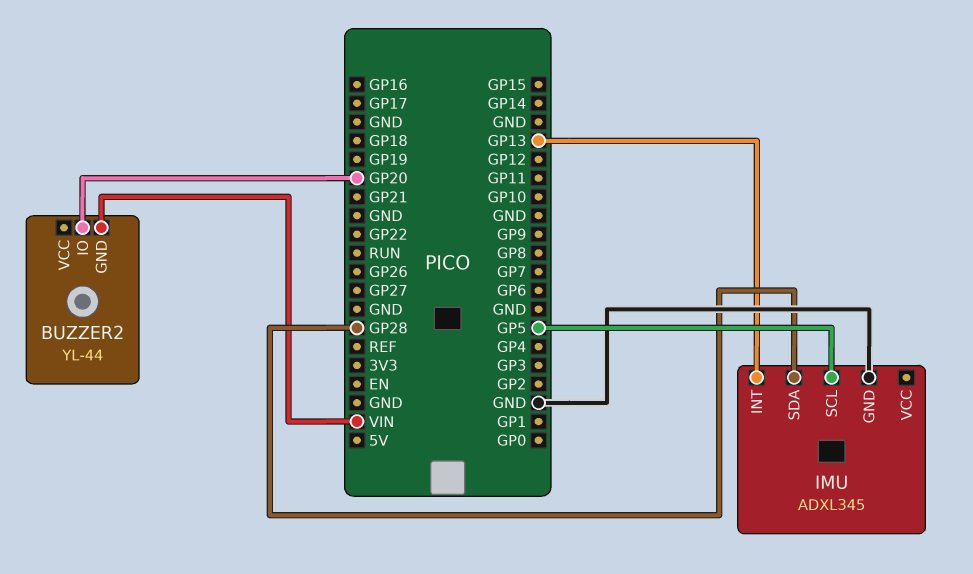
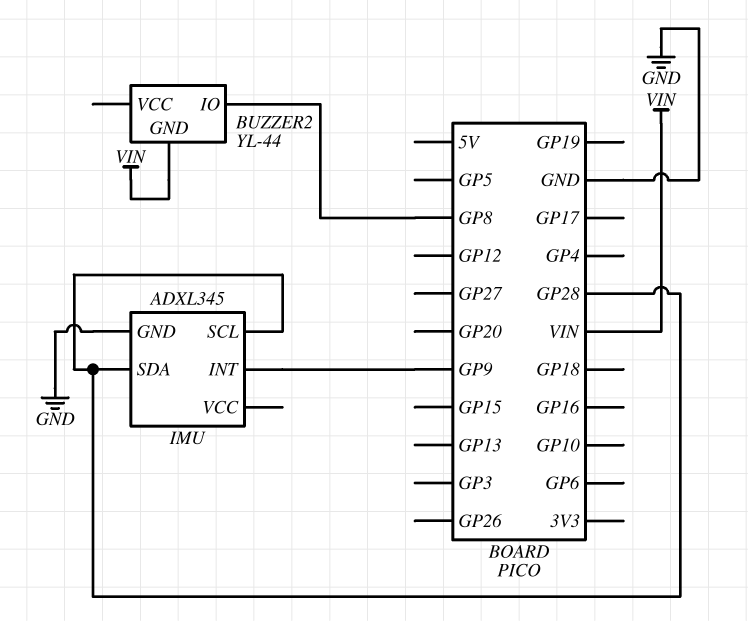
BUZZER2 pin IO: GP20 -> GP8
IMU pin INT: GP13 -> GP9
IMU pin SCL: GP5 -> GP28

